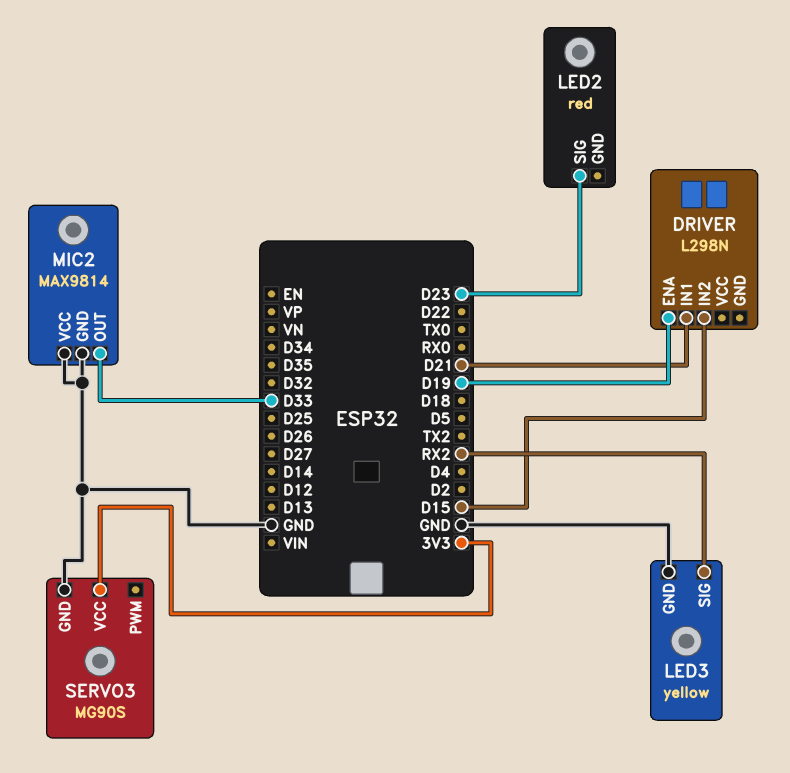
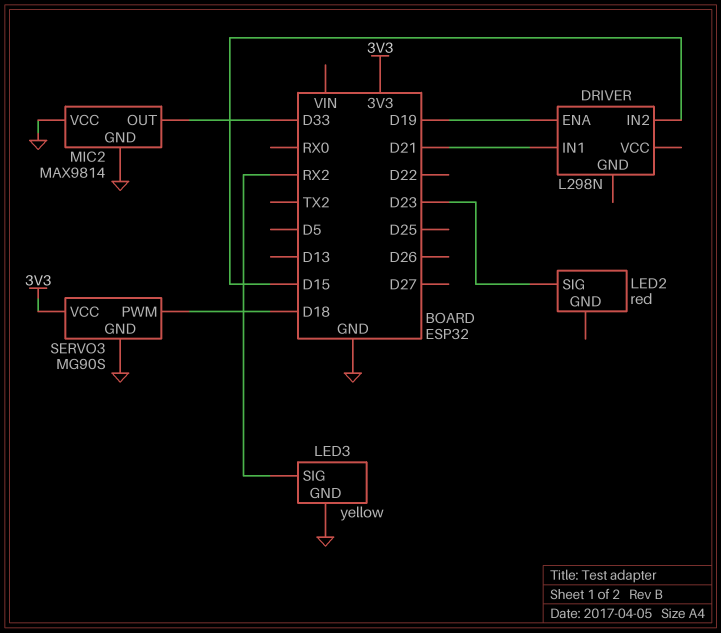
SERVO3 pin PWM: none -> D18

